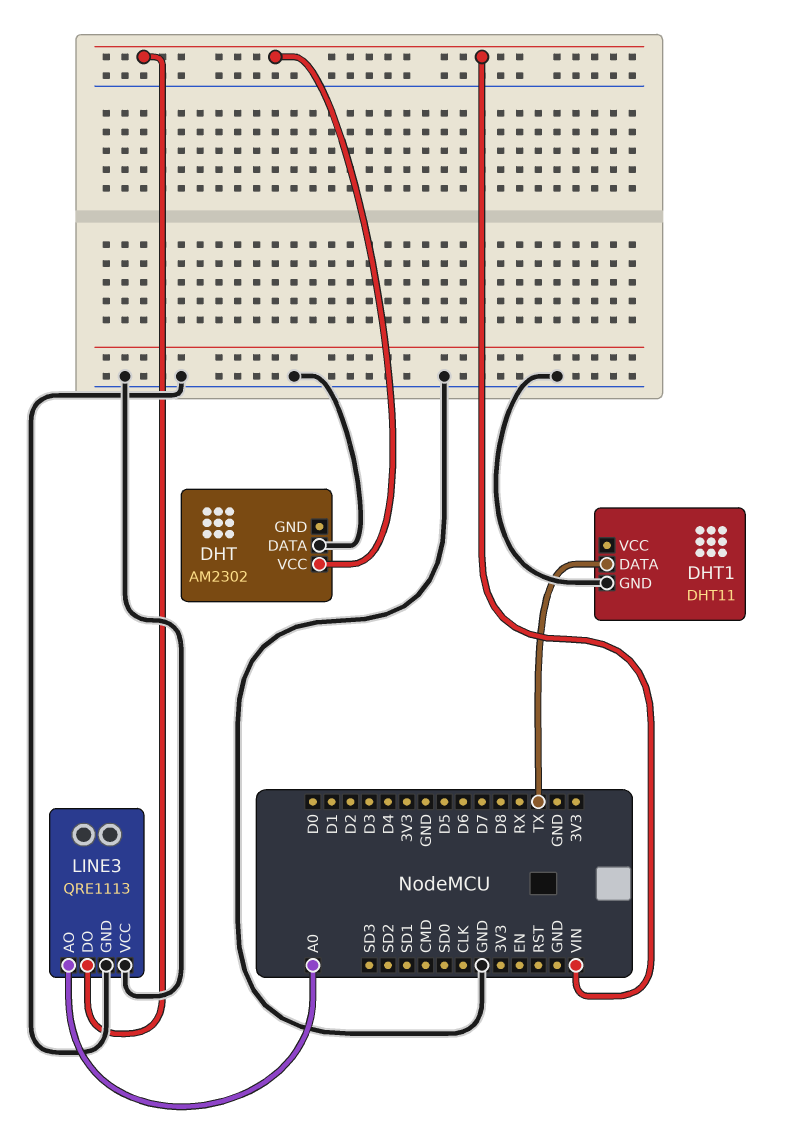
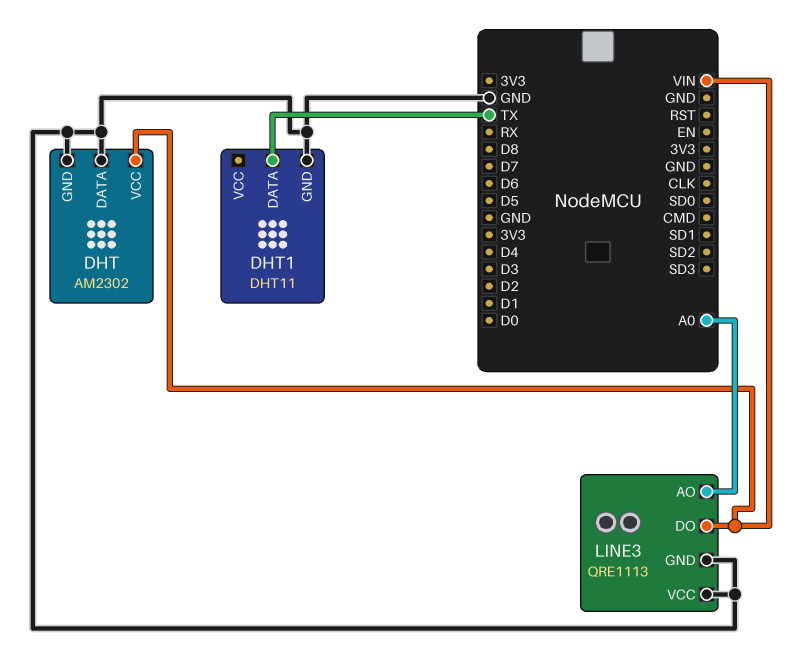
DHT pin GND: none -> GND

